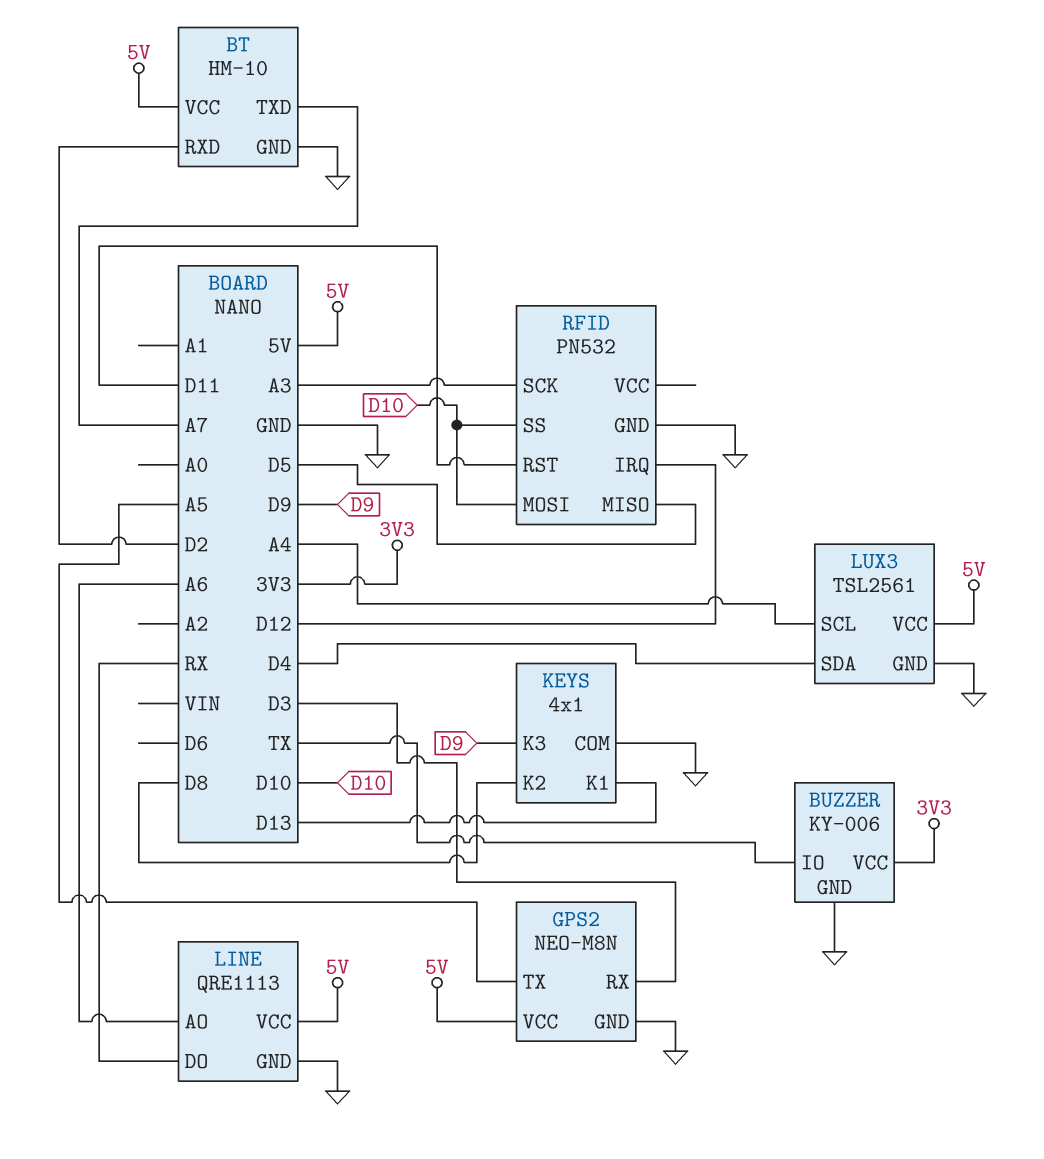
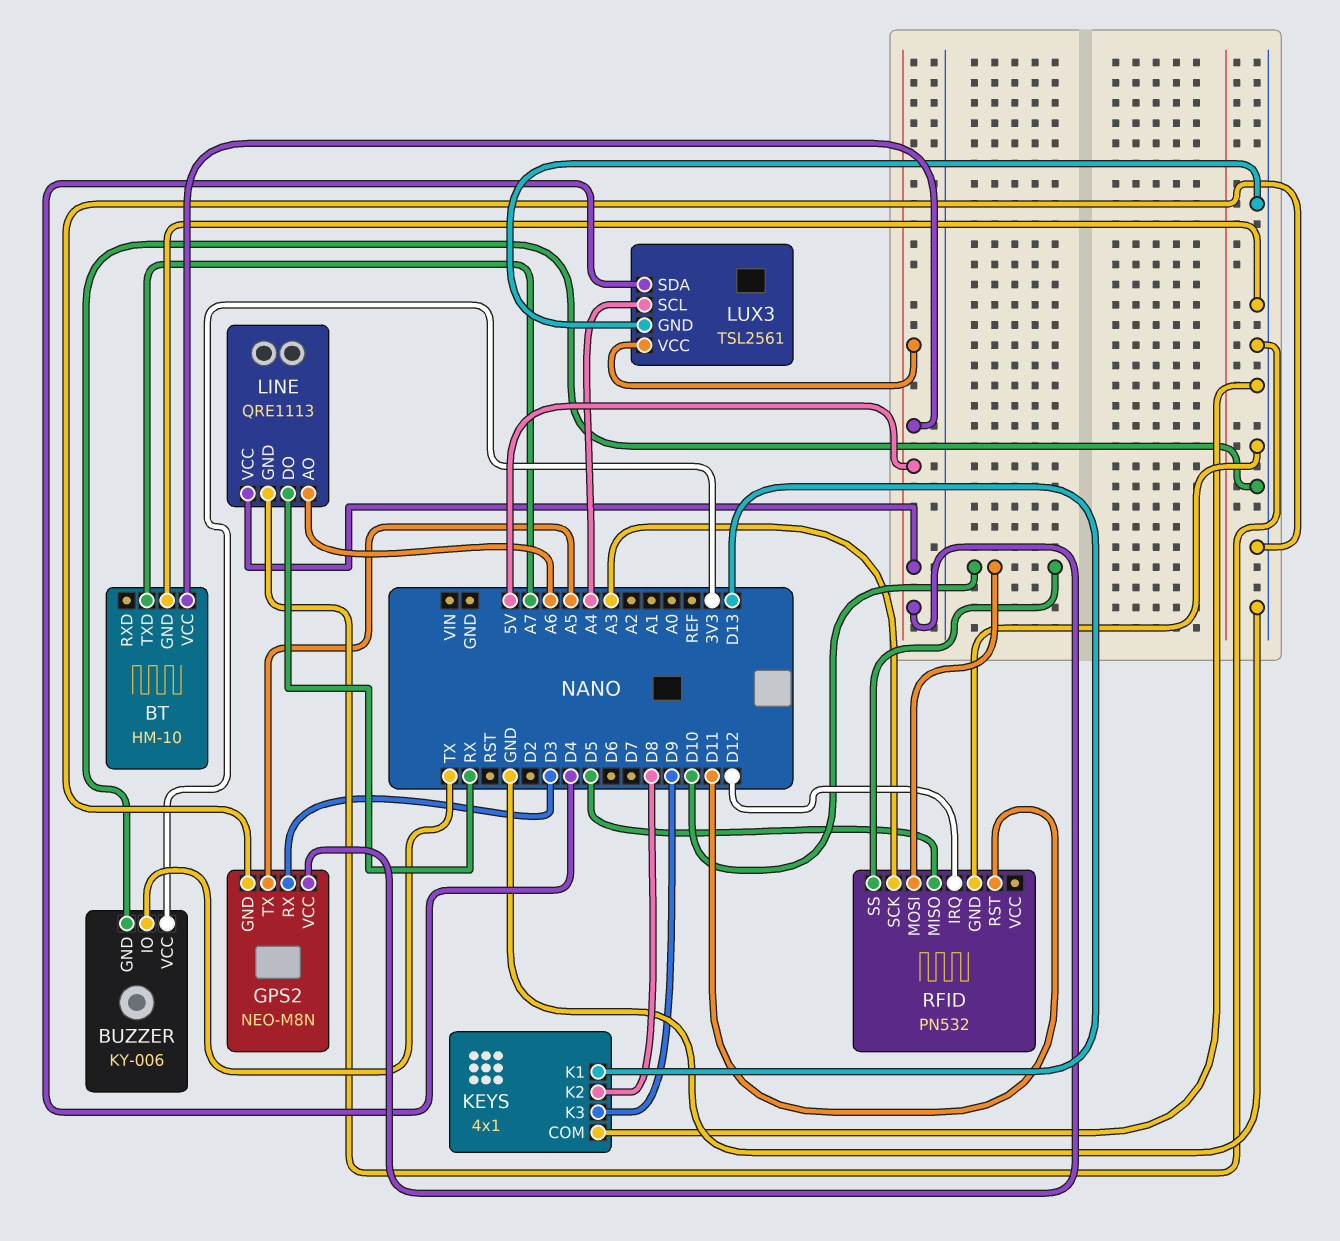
BT pin RXD: D2 -> none

